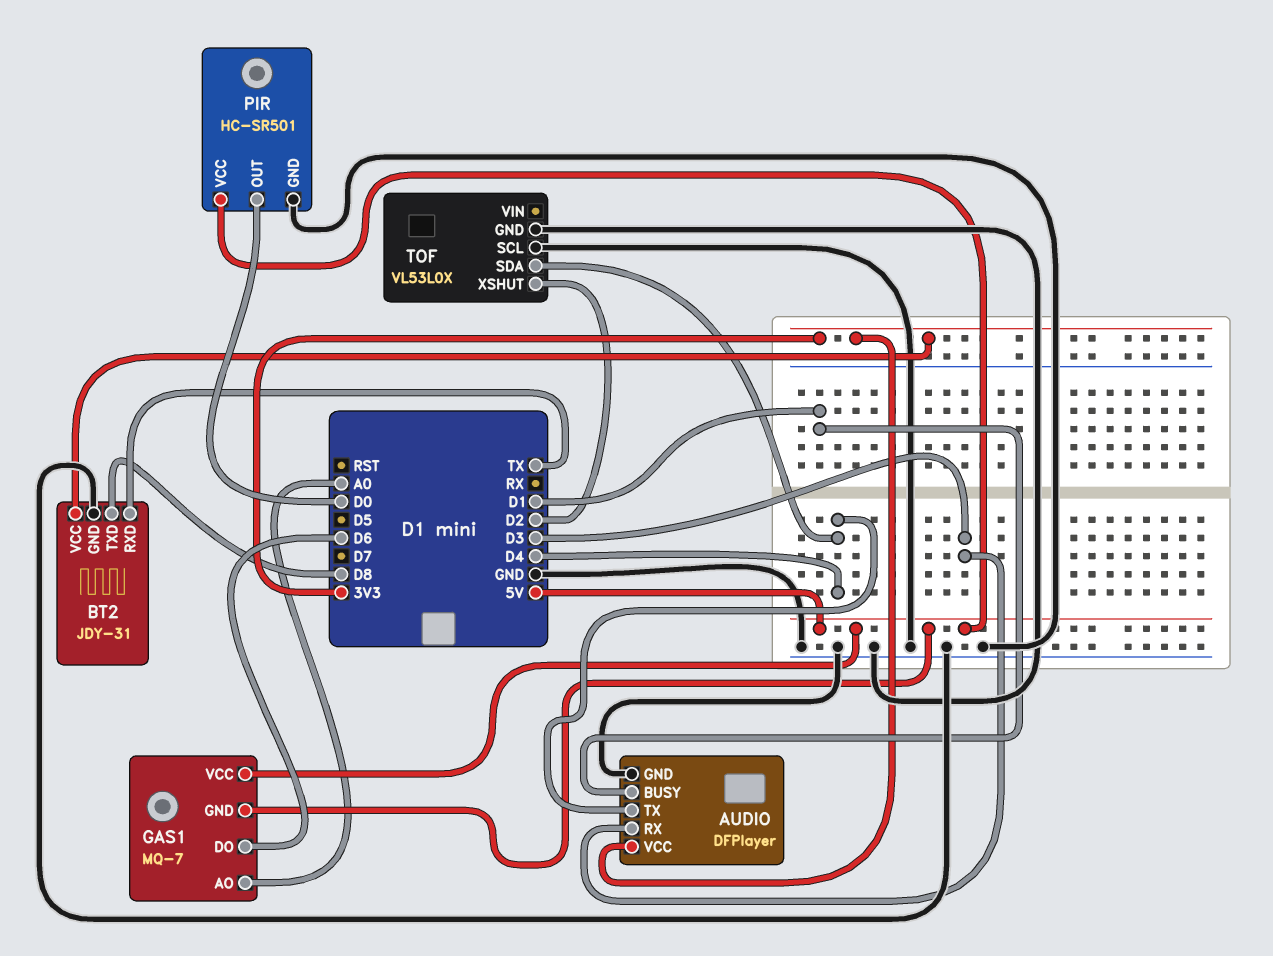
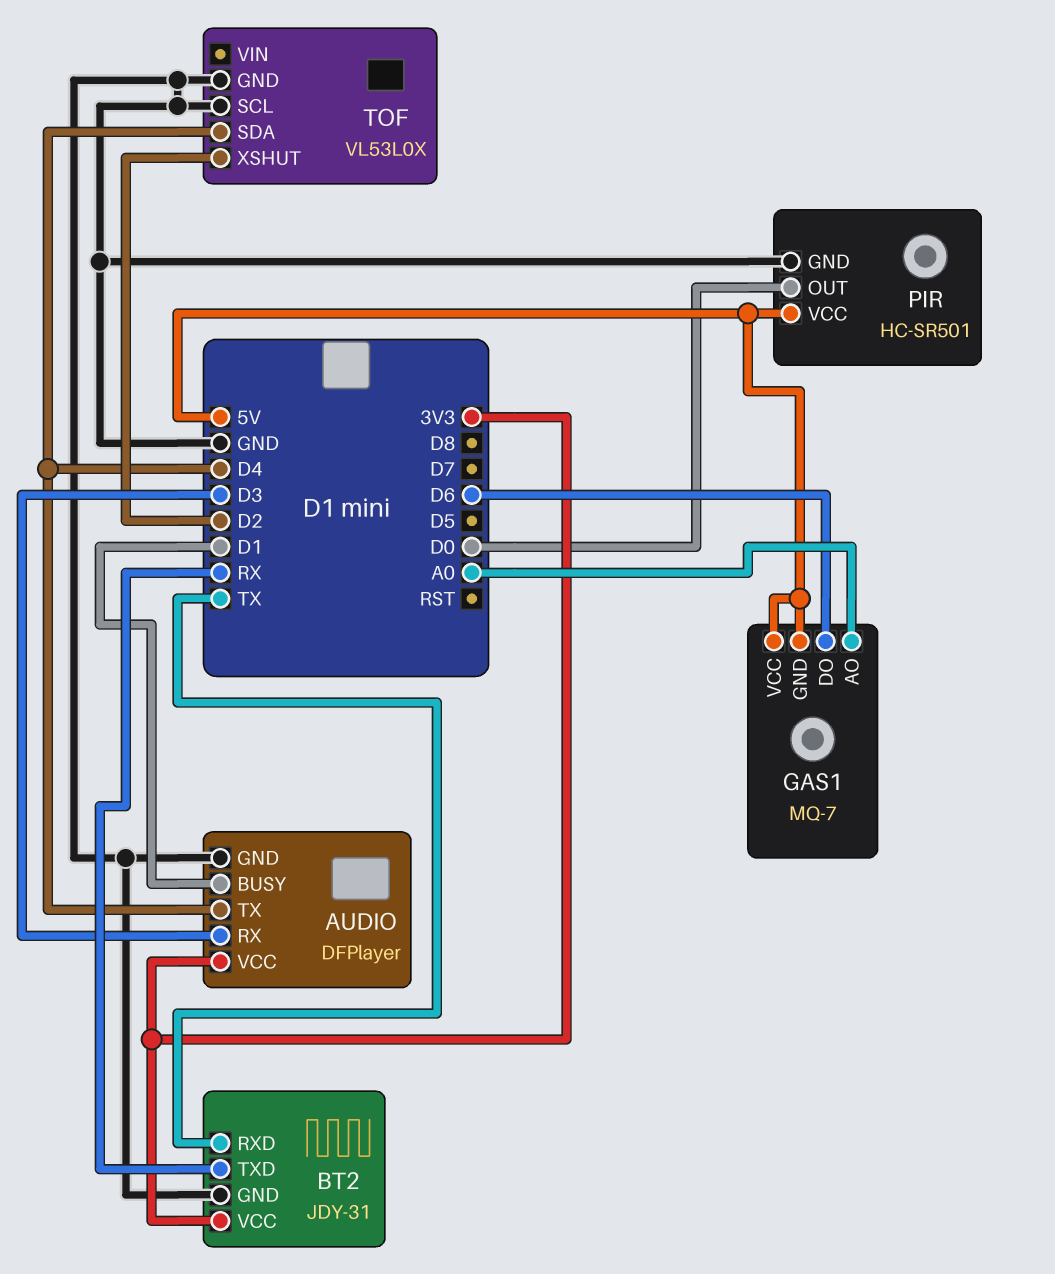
BT2 pin TXD: D8 -> RX

